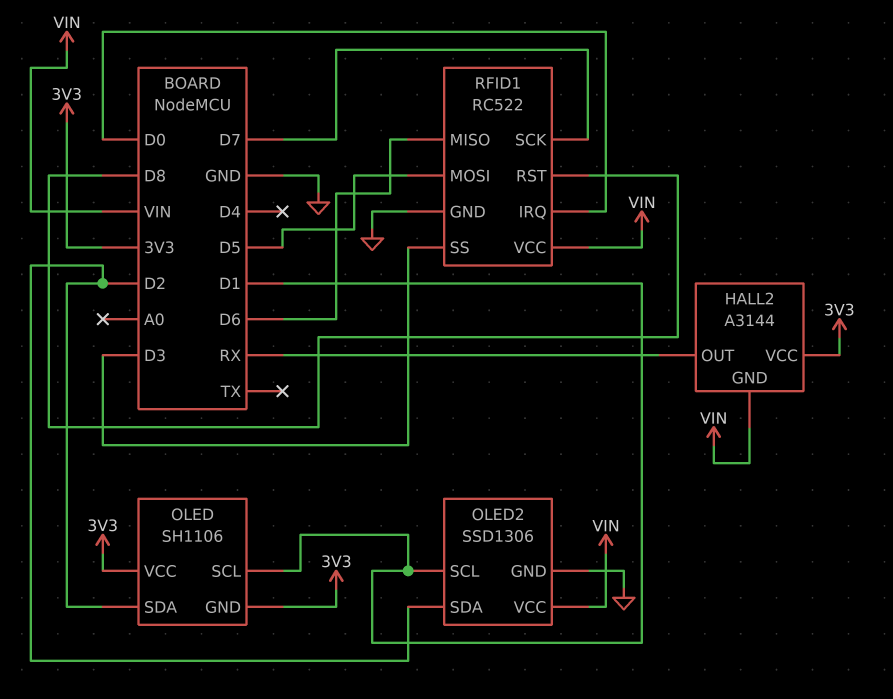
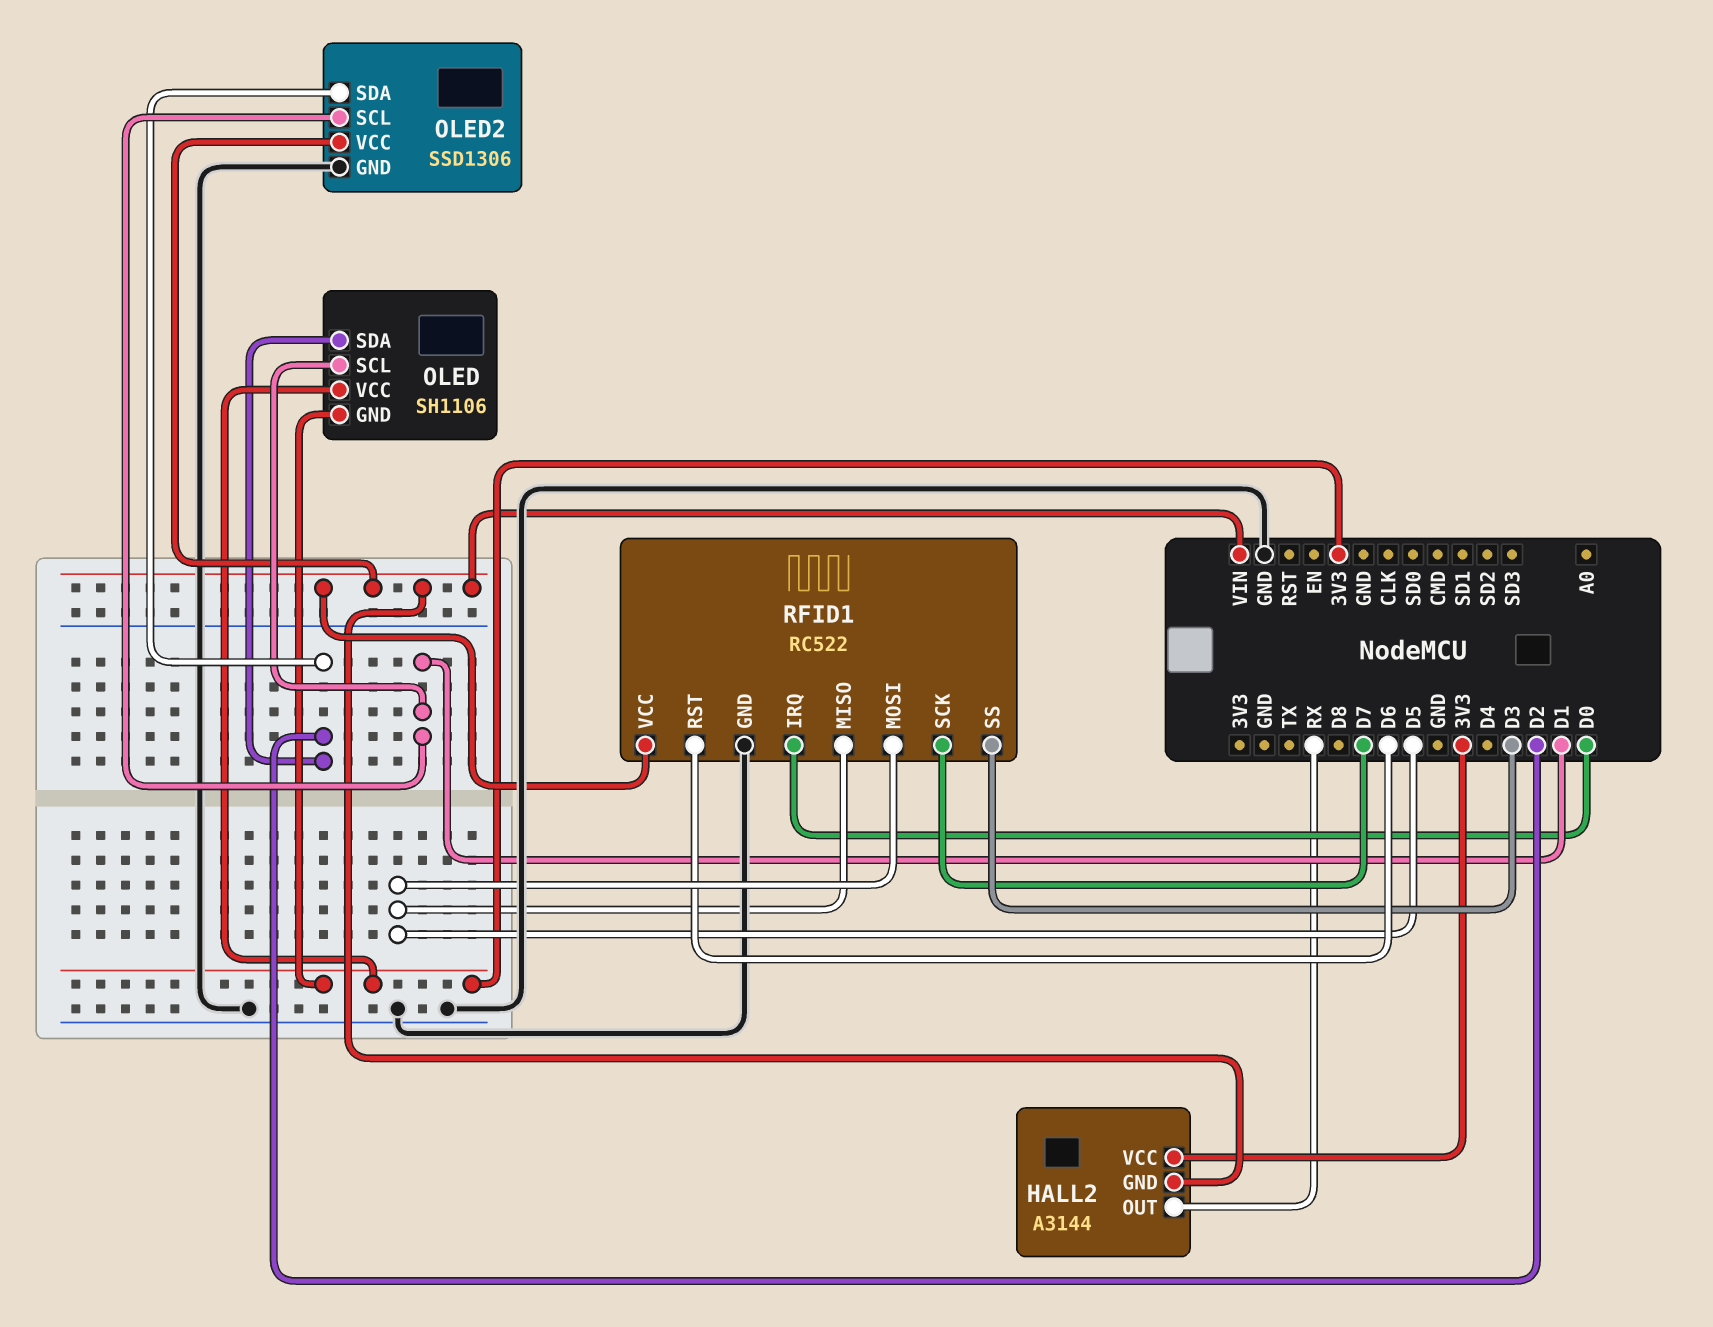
RFID1 pin MISO: D6 -> D5
RFID1 pin RST: D8 -> D6

